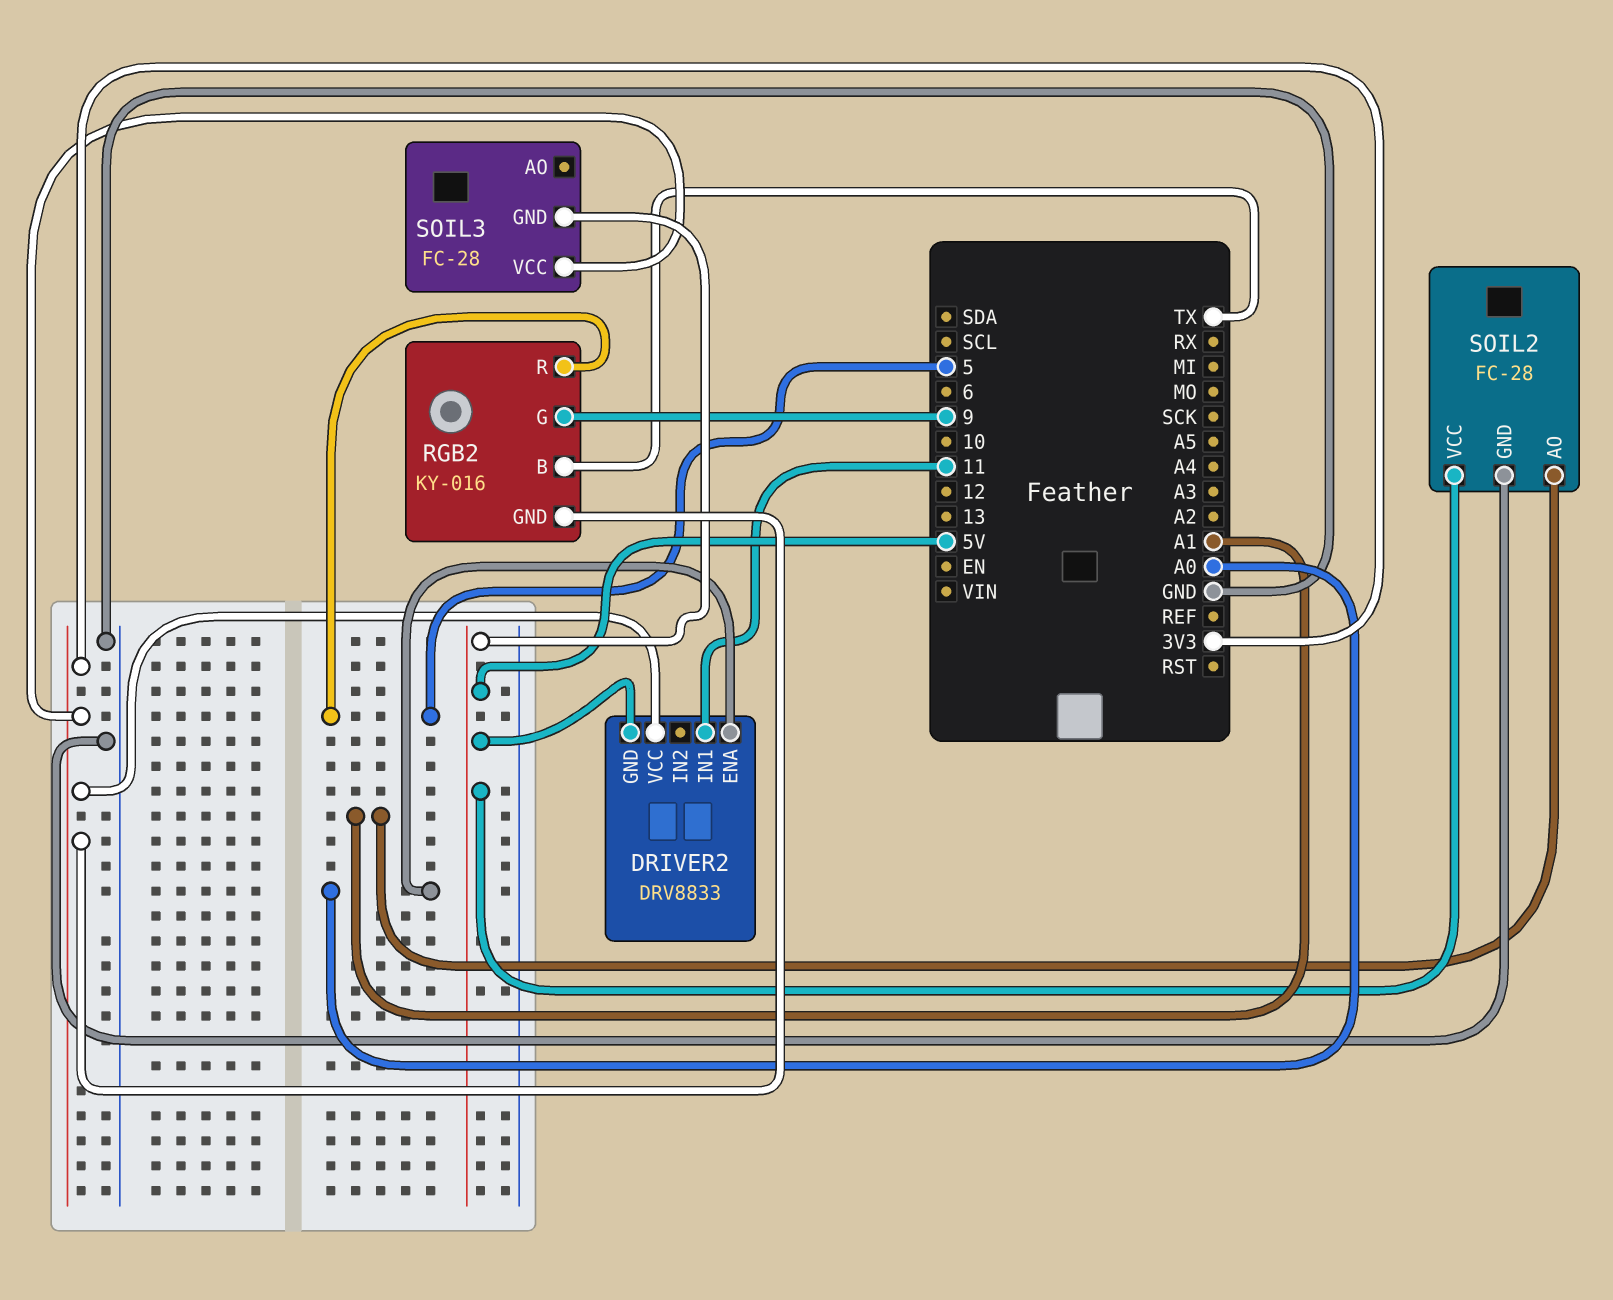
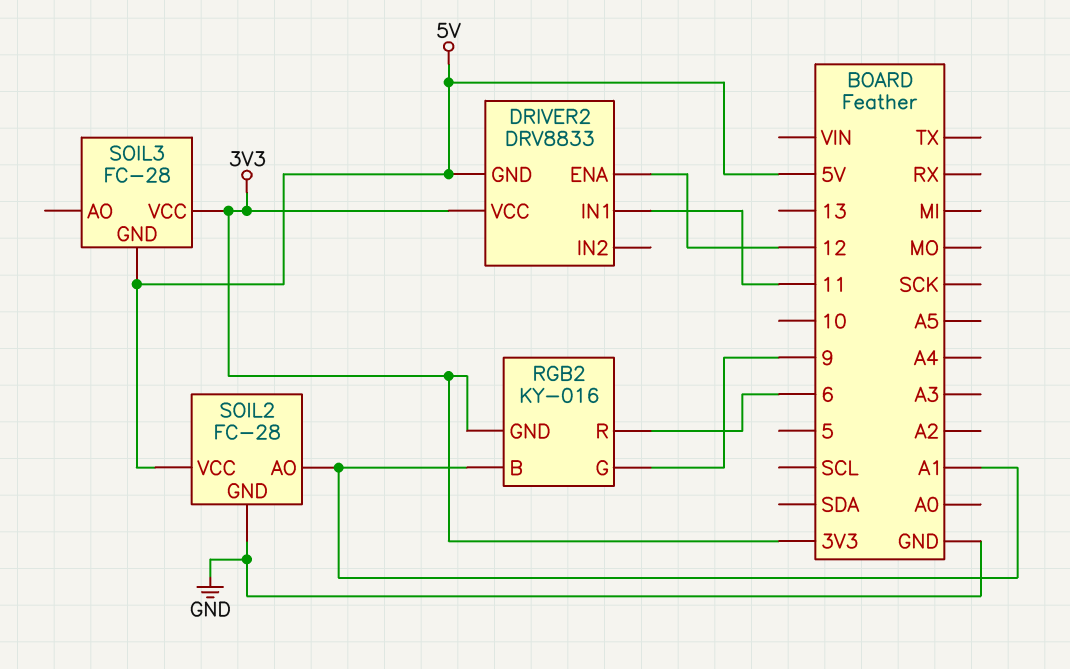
DRIVER2 pin ENA: A0 -> 12
RGB2 pin B: TX -> A1
RGB2 pin R: 5 -> 6

